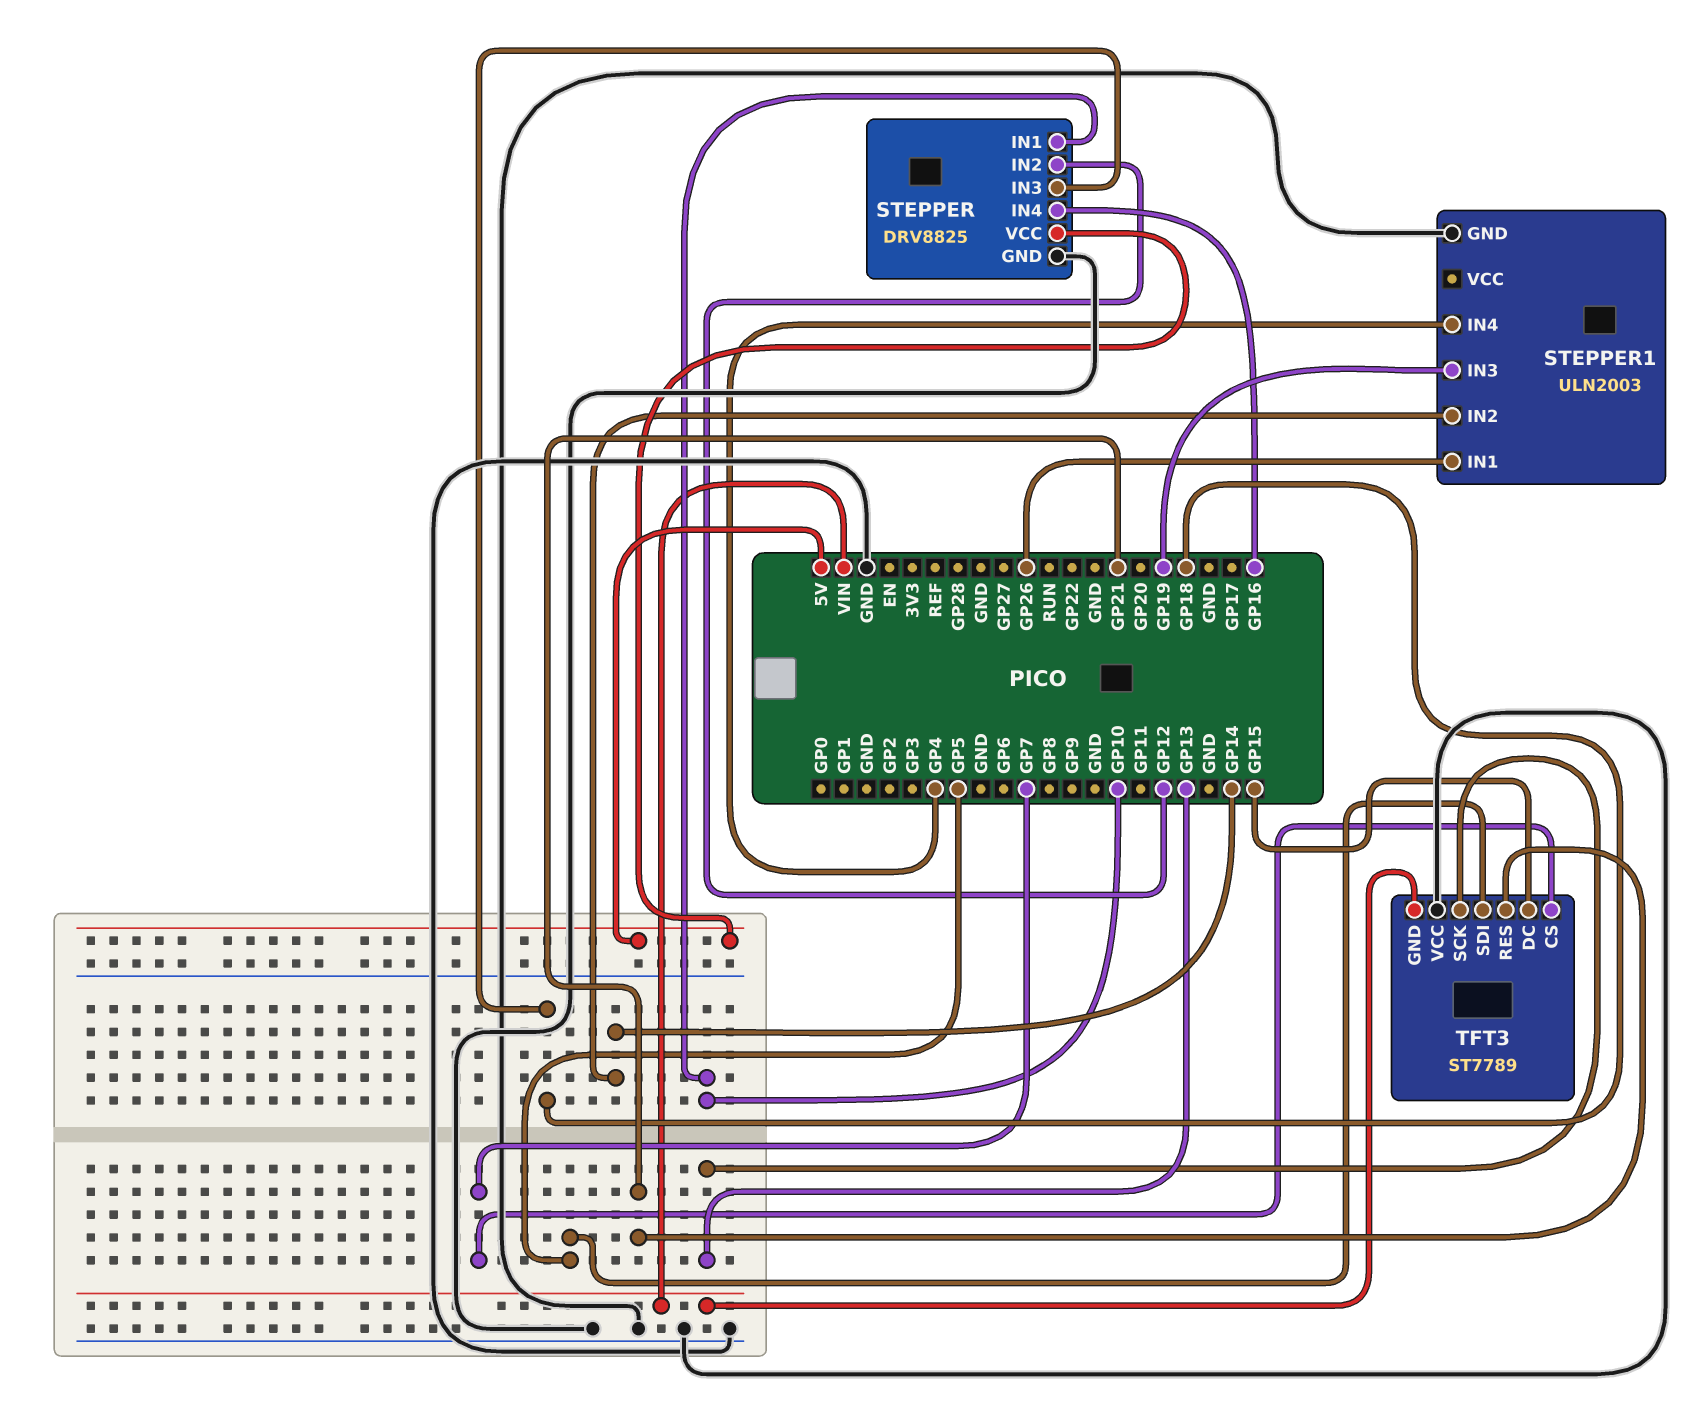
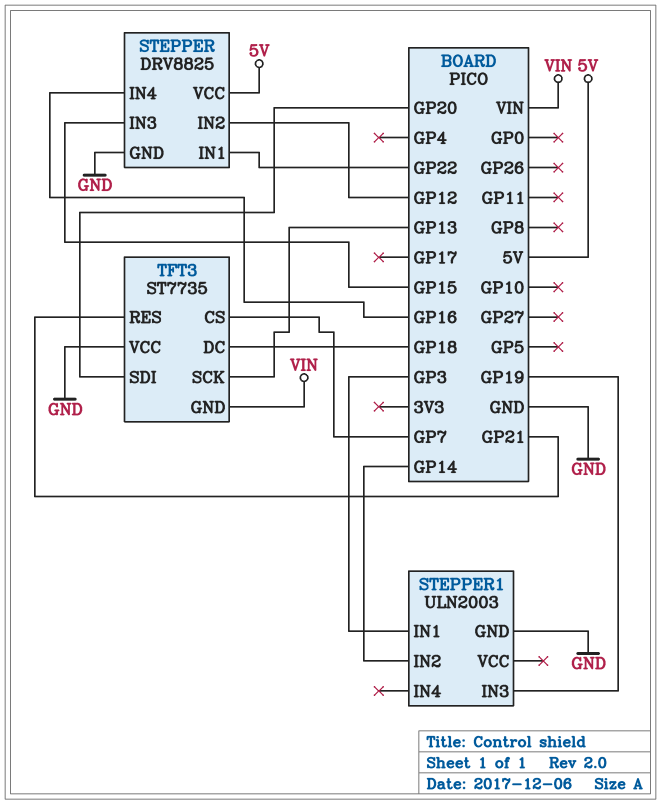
STEPPER pin IN1: GP10 -> GP22
STEPPER pin IN3: GP18 -> GP15
STEPPER1 pin IN1: GP26 -> GP3
STEPPER1 pin IN4: GP4 -> none
TFT3: ST7789 -> ST7735
TFT3 pin DC: GP15 -> GP18
TFT3 pin SDI: GP5 -> GP20

